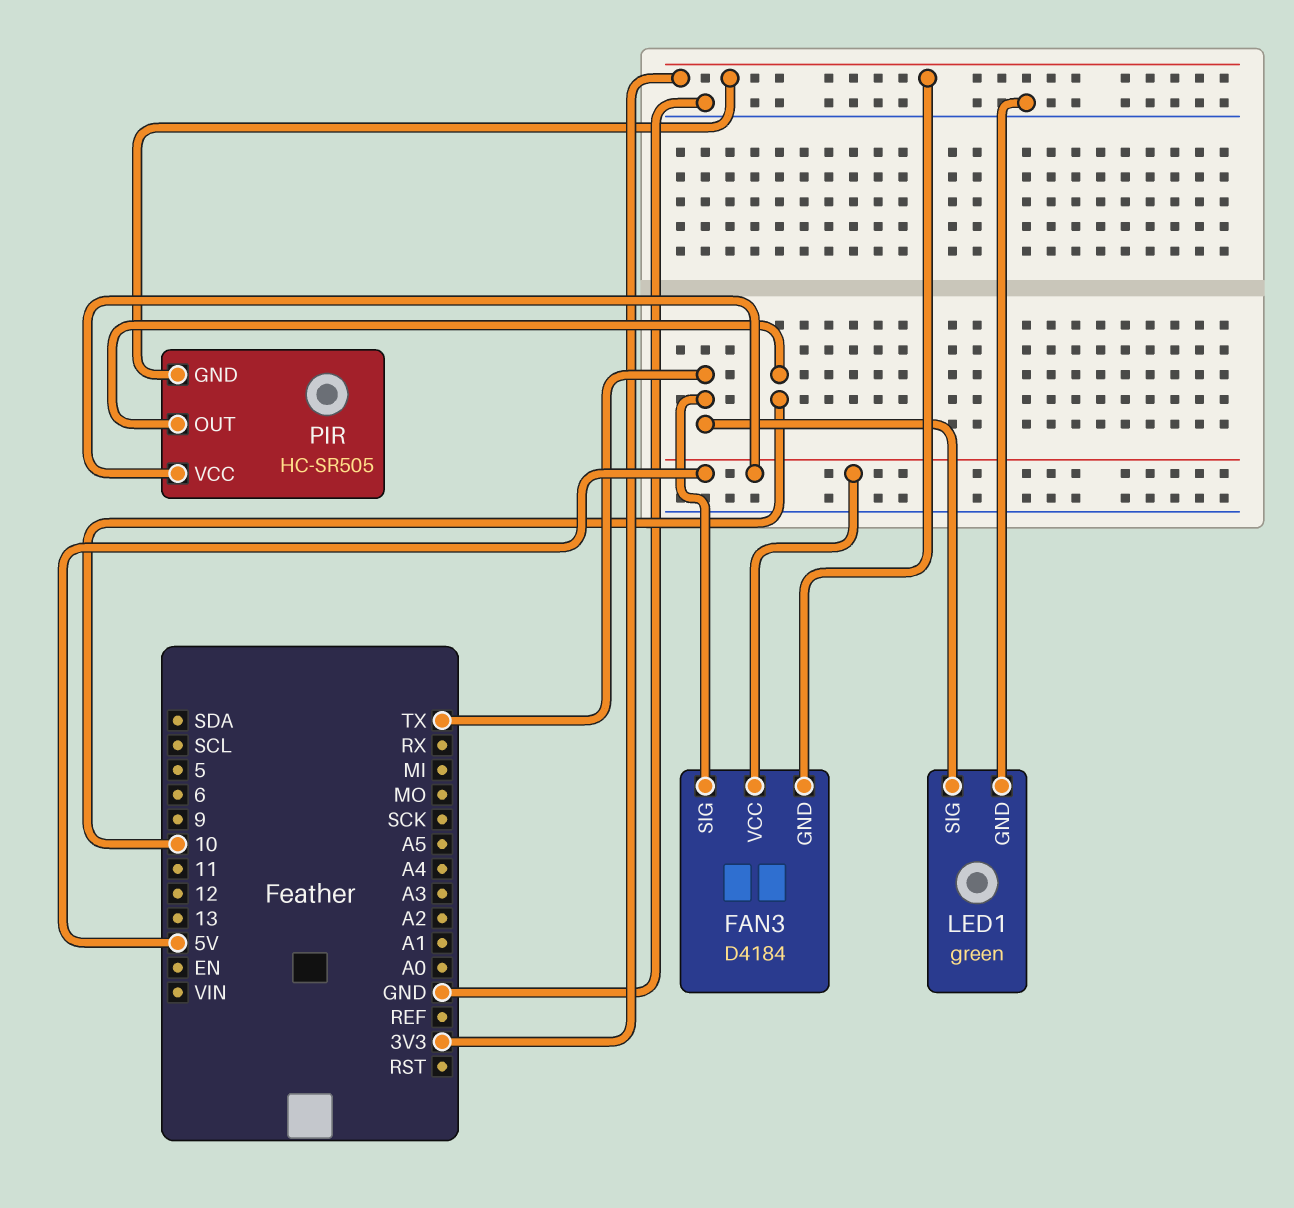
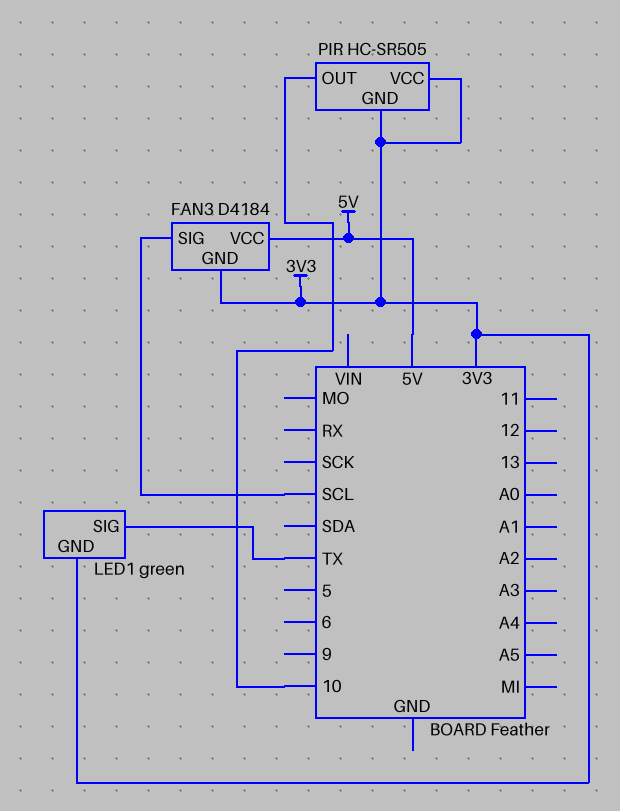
FAN3 pin SIG: TX -> SCL
LED1 pin GND: GND -> 3V3
PIR pin VCC: 5V -> 3V3

